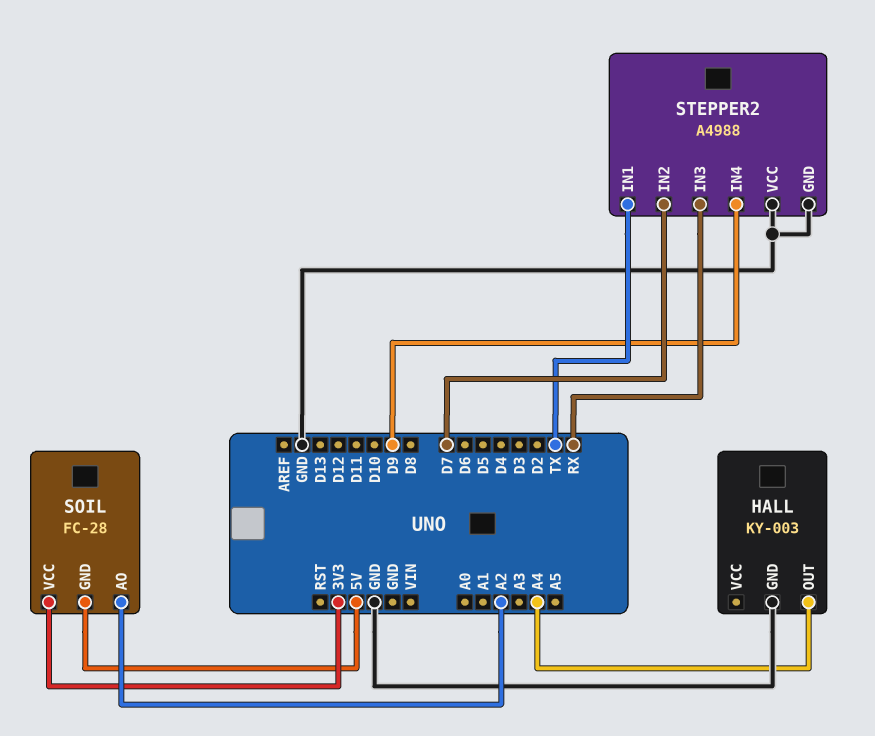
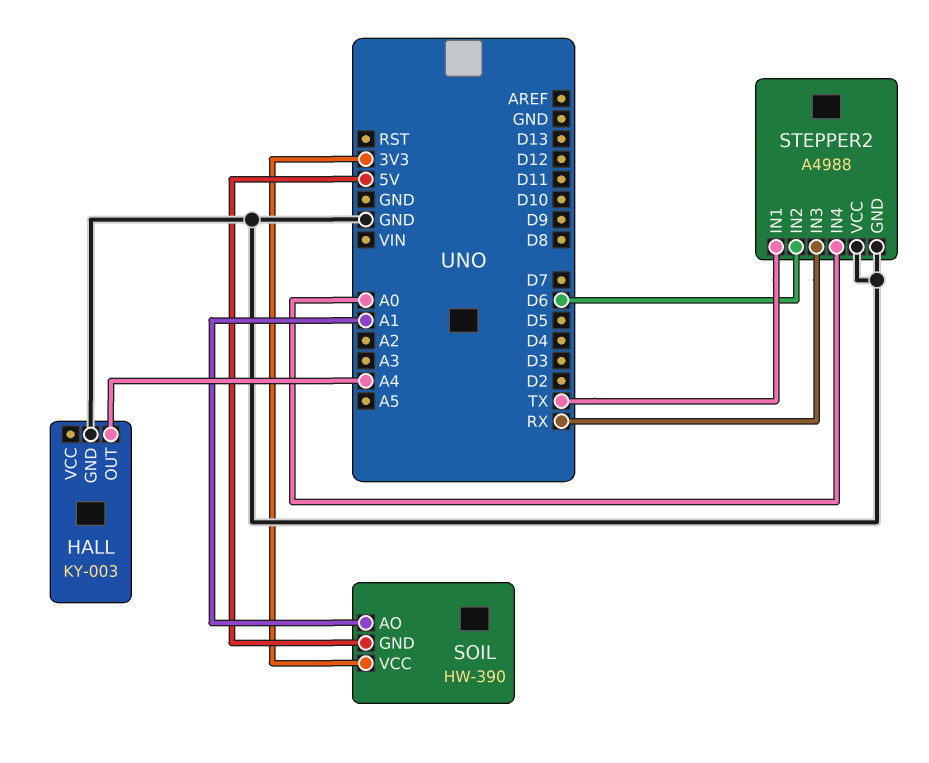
SOIL: FC-28 -> HW-390
SOIL pin AO: A2 -> A1
STEPPER2 pin IN2: D7 -> D6
STEPPER2 pin IN4: D9 -> A0

